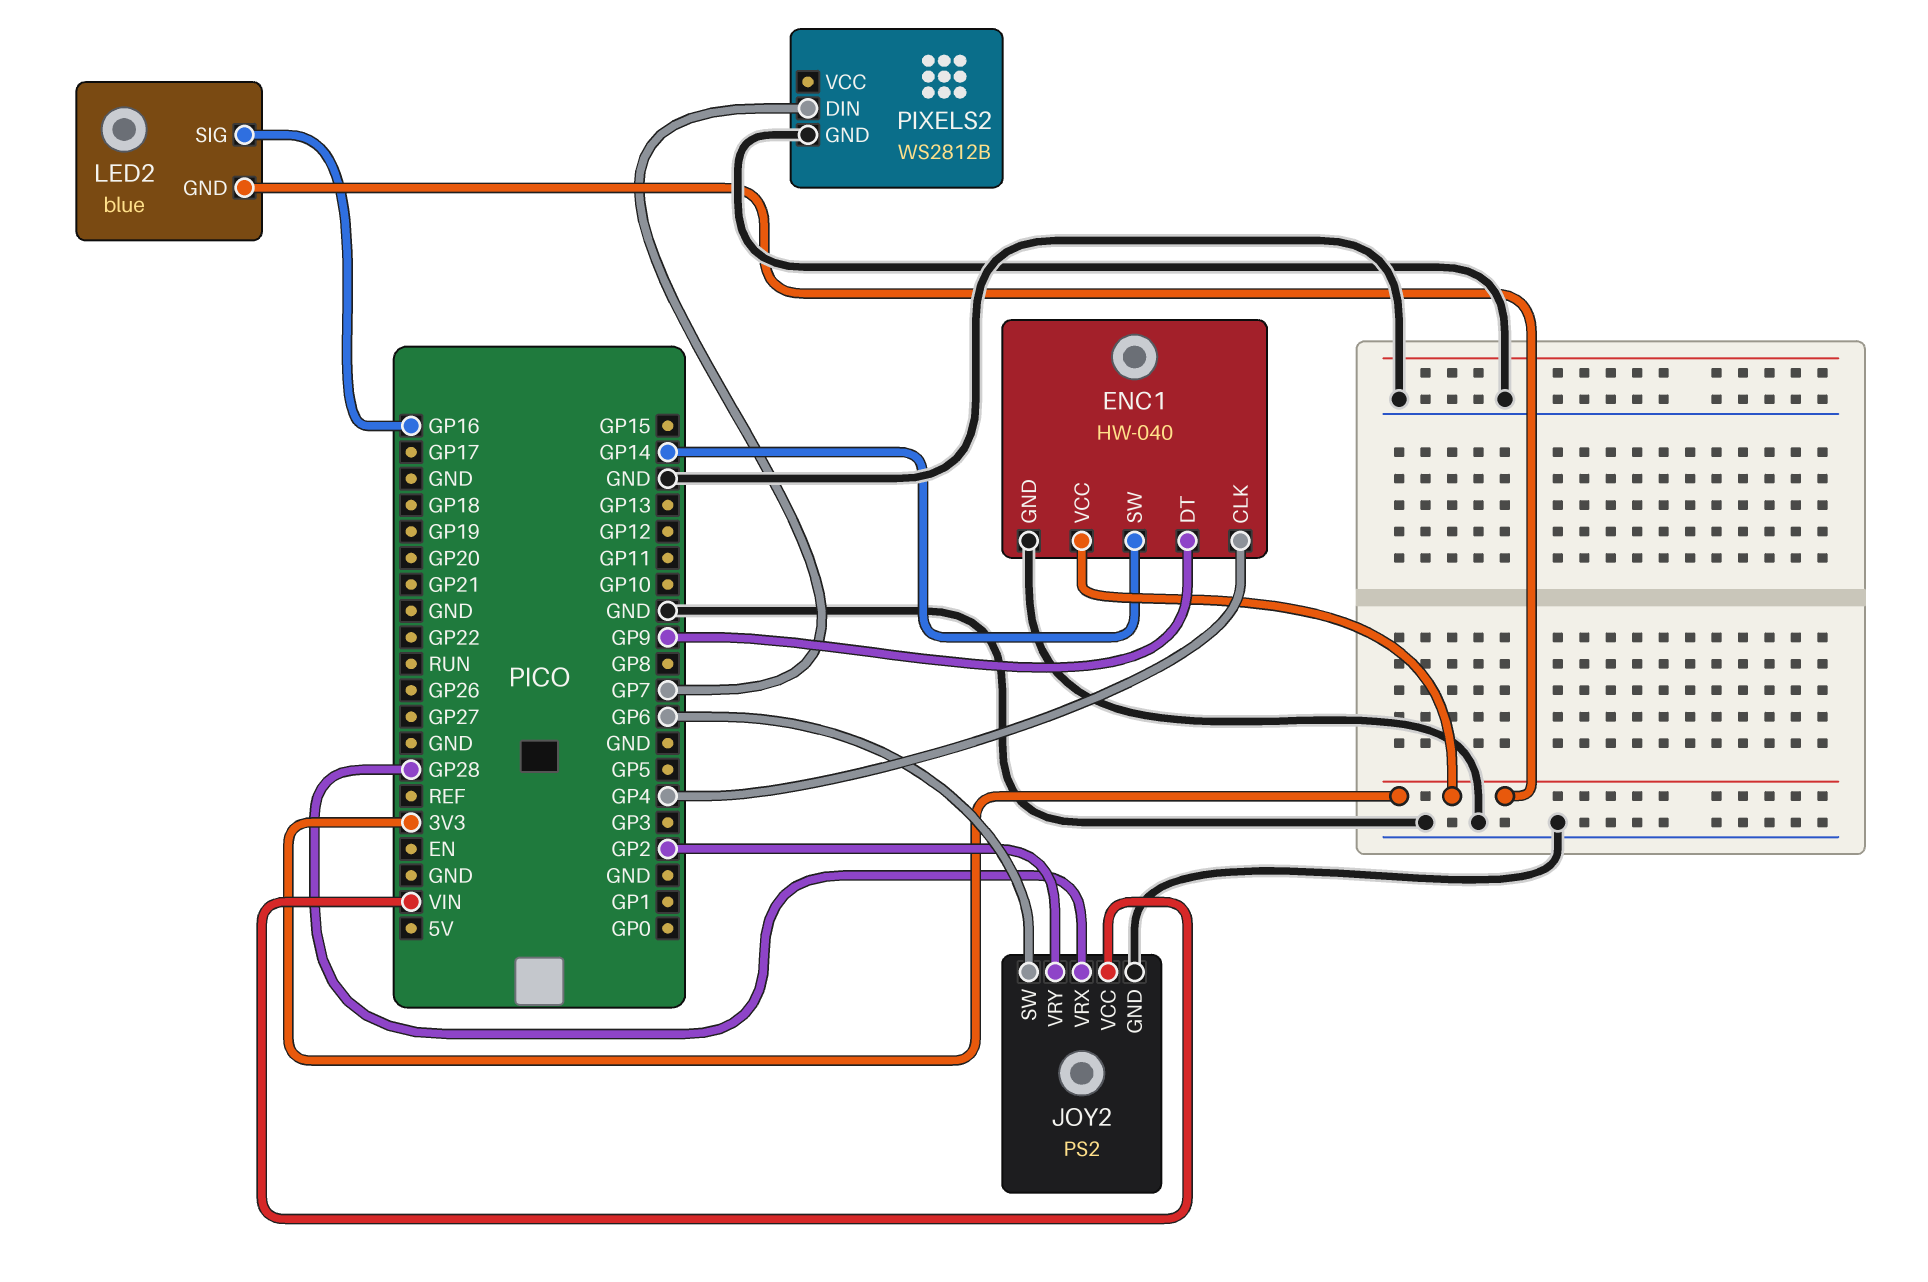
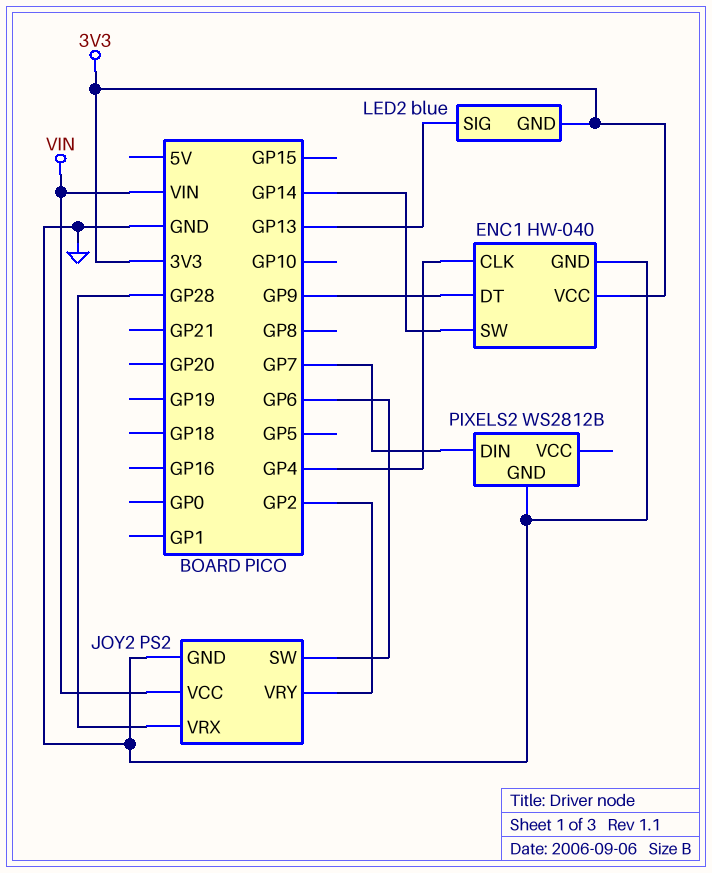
LED2 pin SIG: GP16 -> GP13

